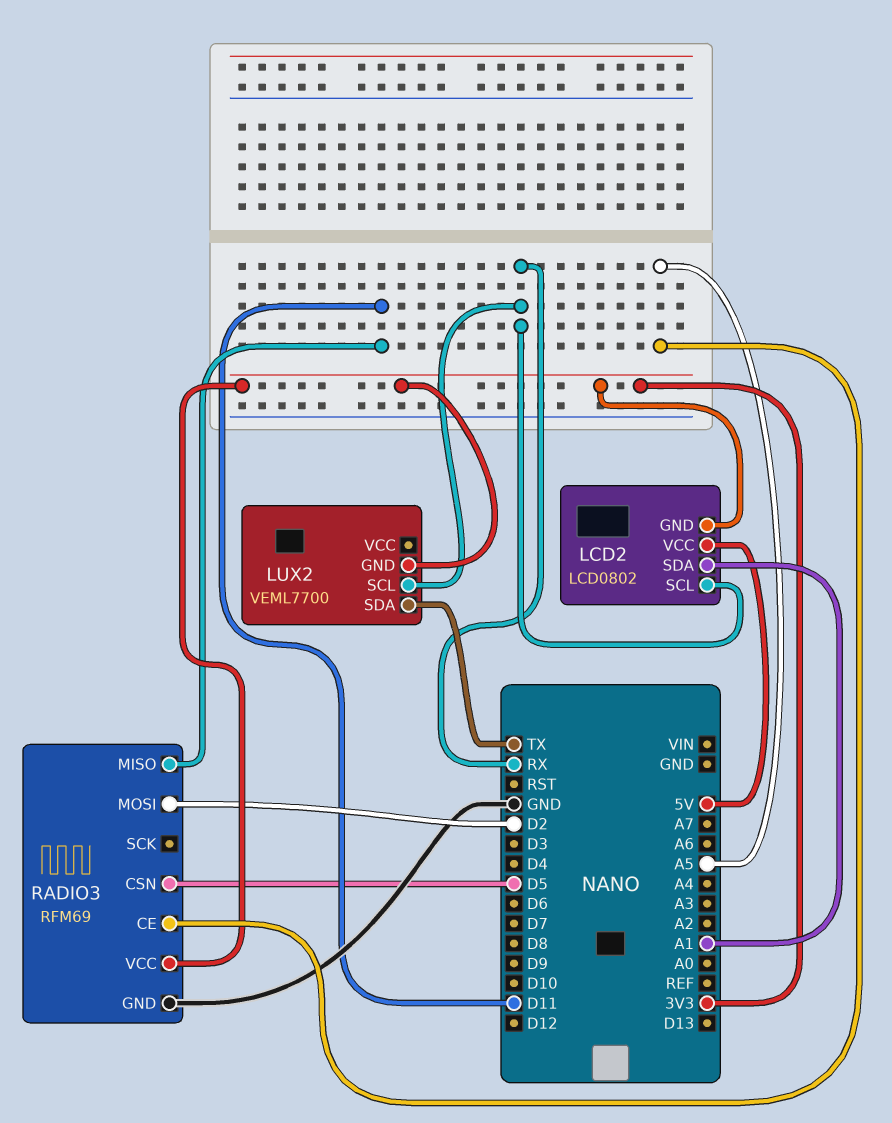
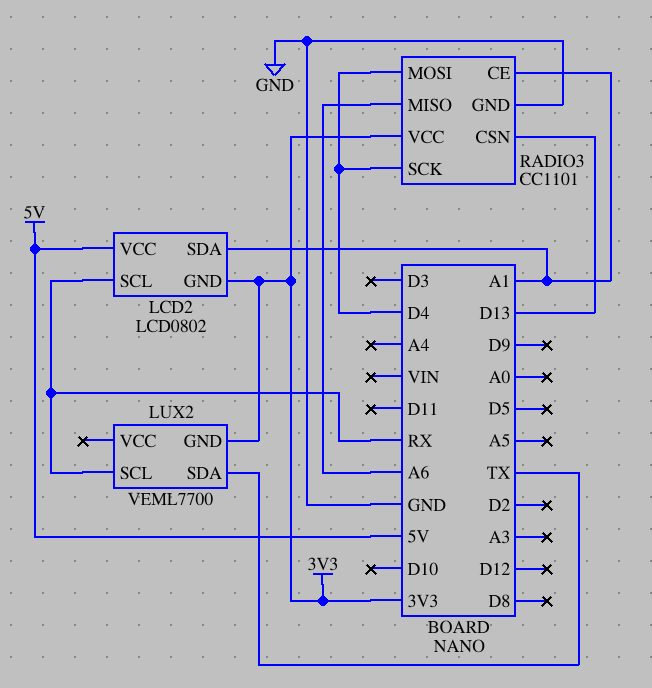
RADIO3: RFM69 -> CC1101
RADIO3 pin CE: A5 -> A1
RADIO3 pin CSN: D5 -> D13
RADIO3 pin MISO: D11 -> A6
RADIO3 pin MOSI: D2 -> D4
RADIO3 pin SCK: none -> D4

